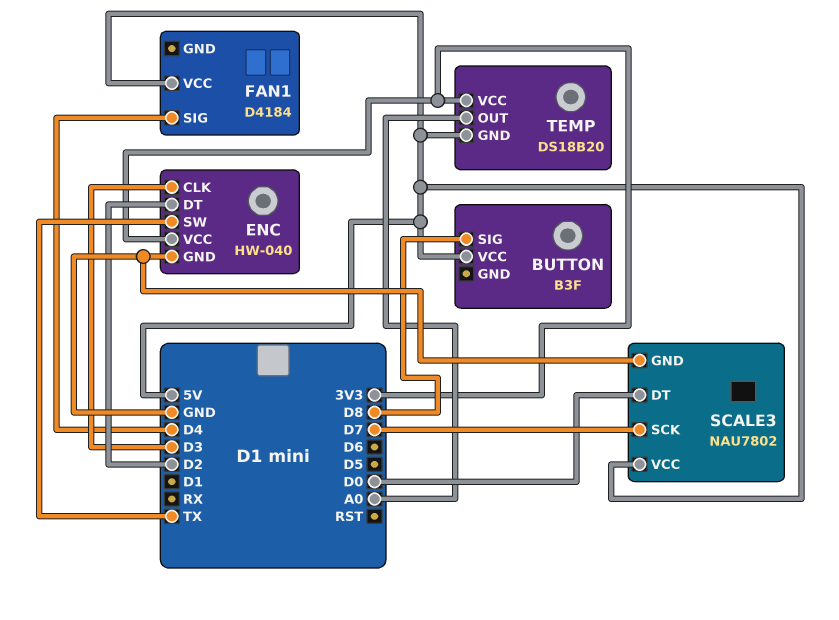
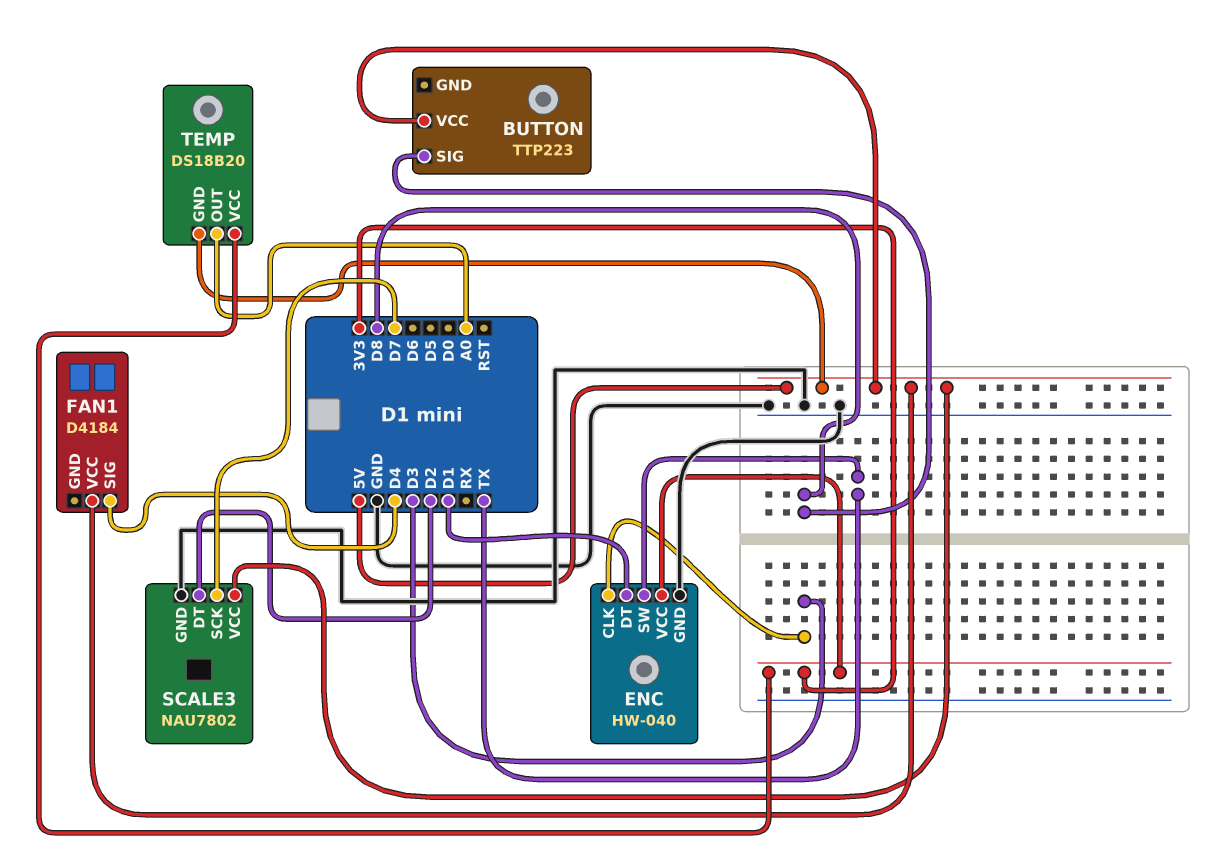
BUTTON: B3F -> TTP223
ENC pin DT: D2 -> D1
SCALE3 pin DT: D0 -> D2

